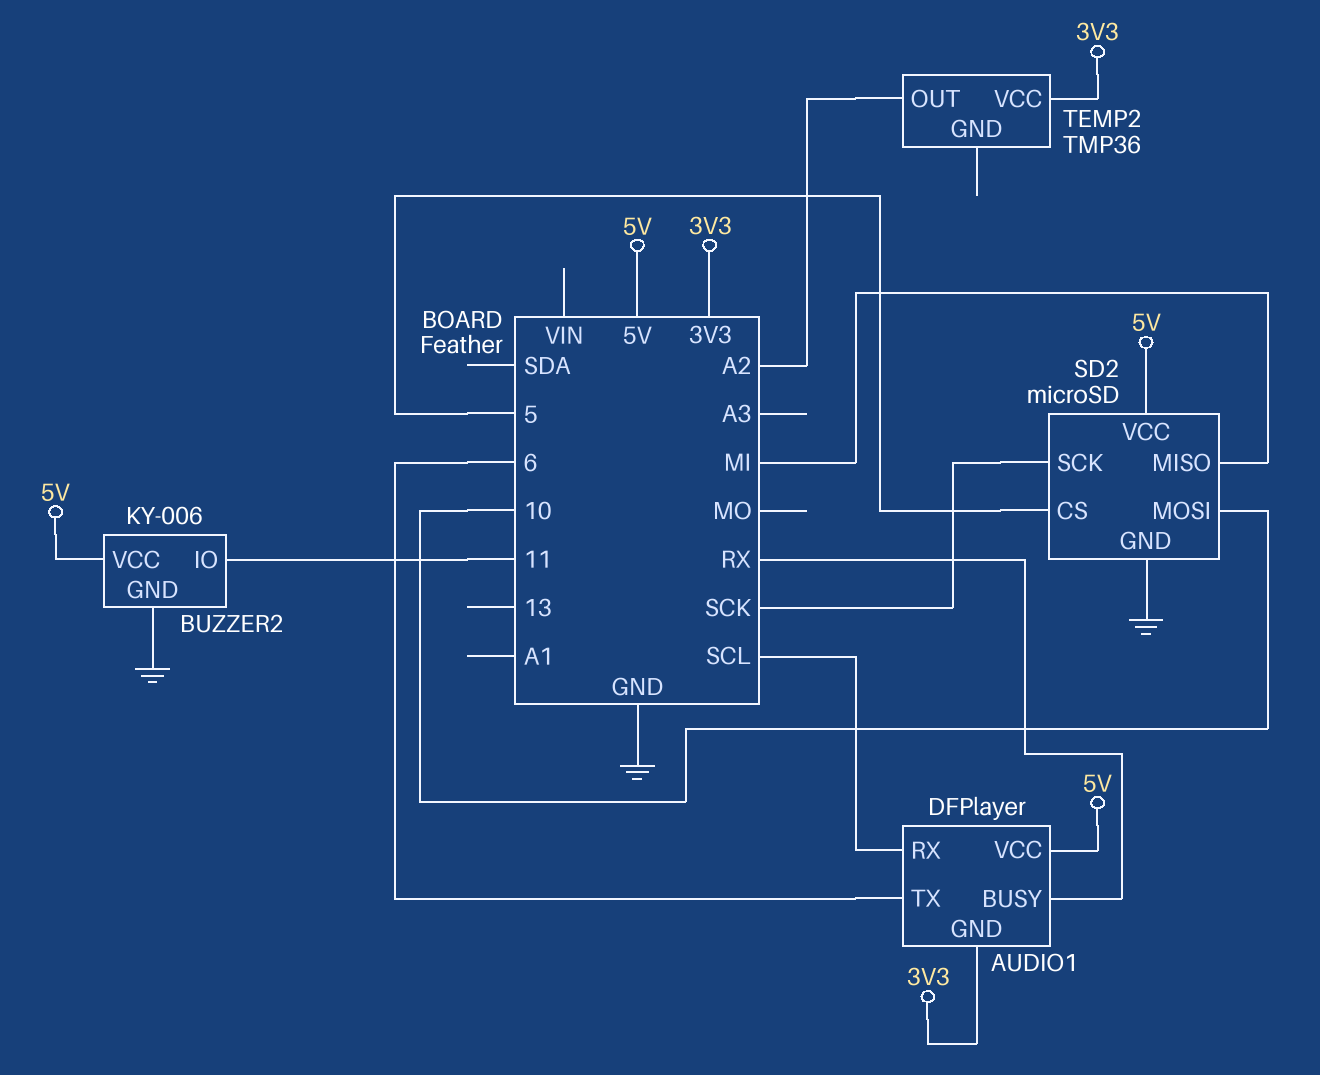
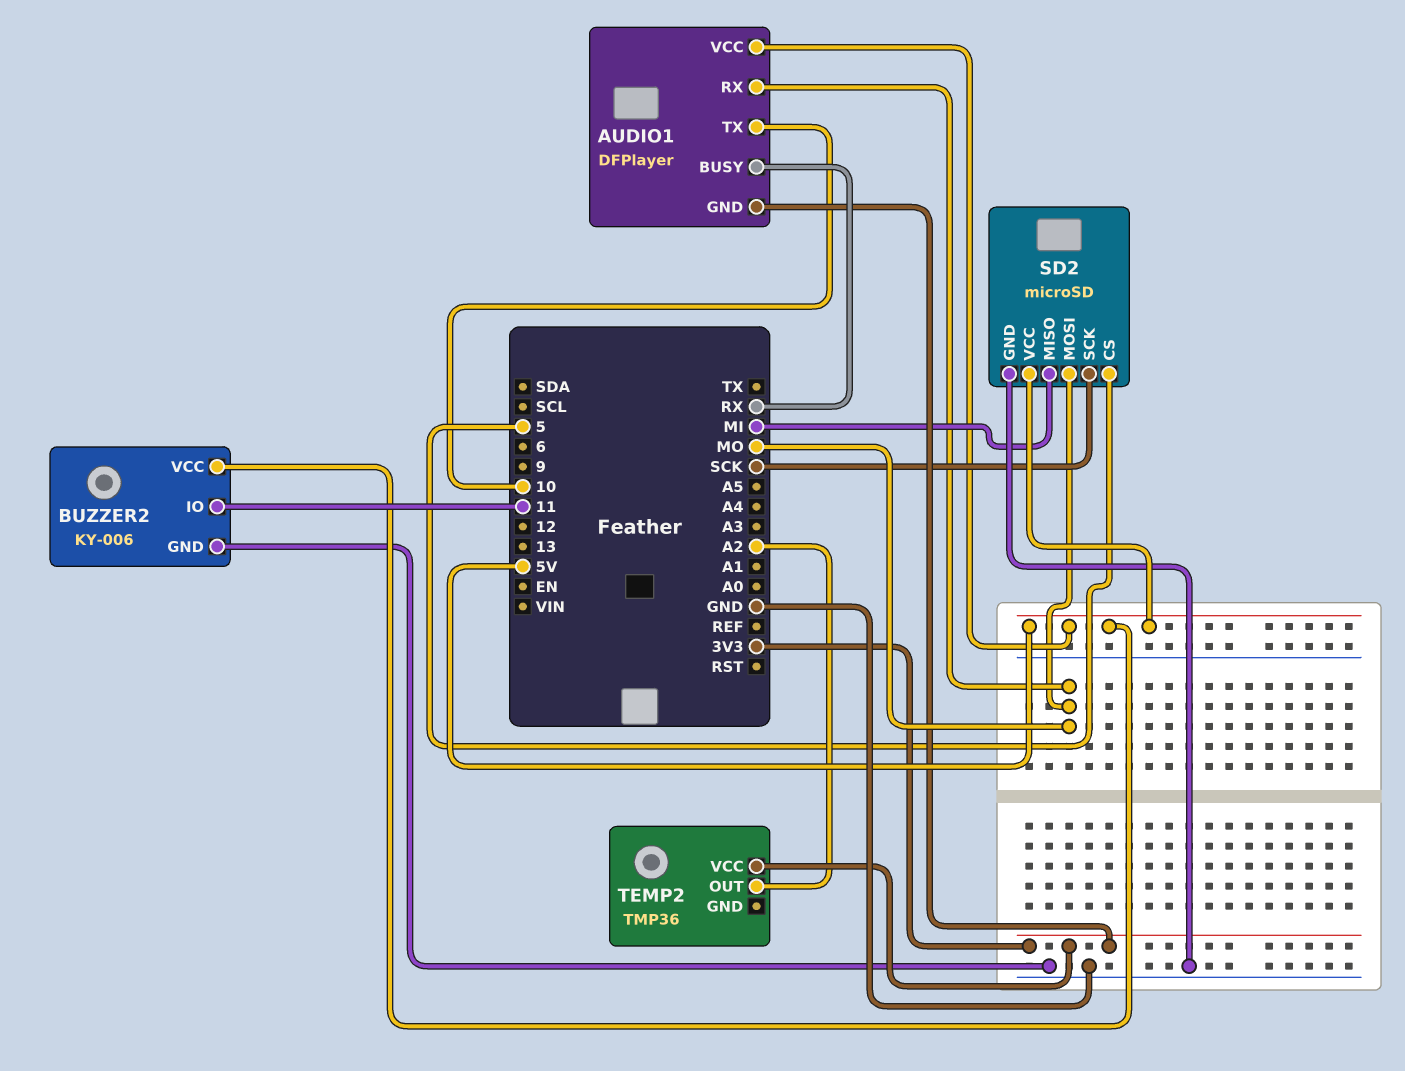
AUDIO1 pin RX: SCL -> MO
AUDIO1 pin TX: 6 -> 10
SD2 pin MOSI: 10 -> MO

